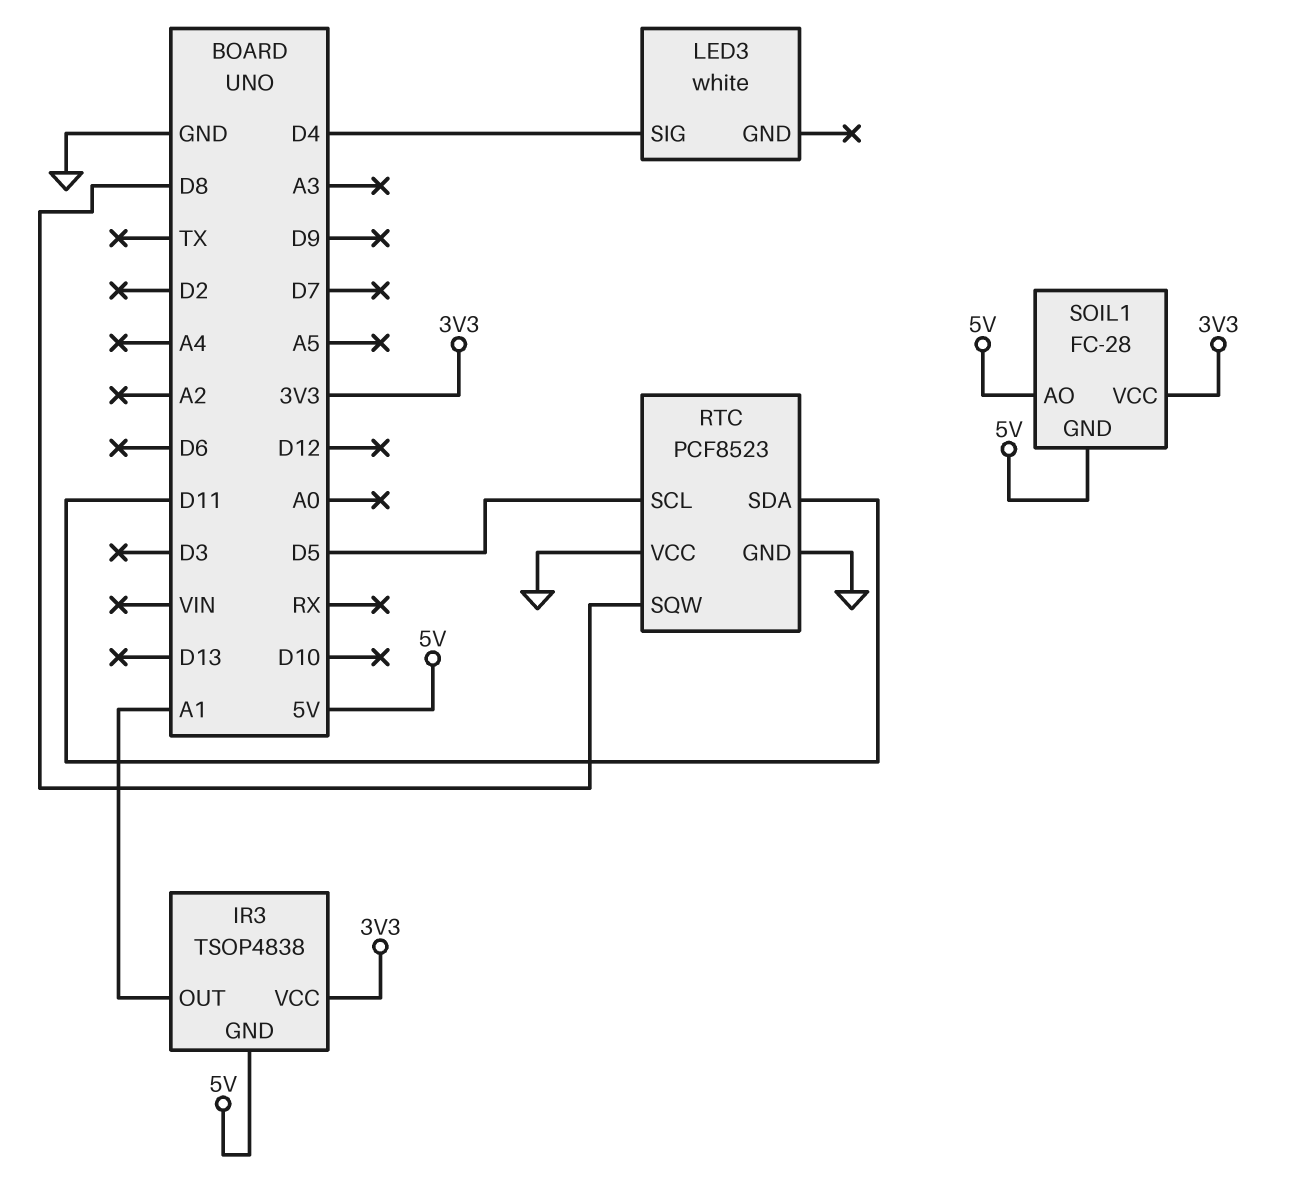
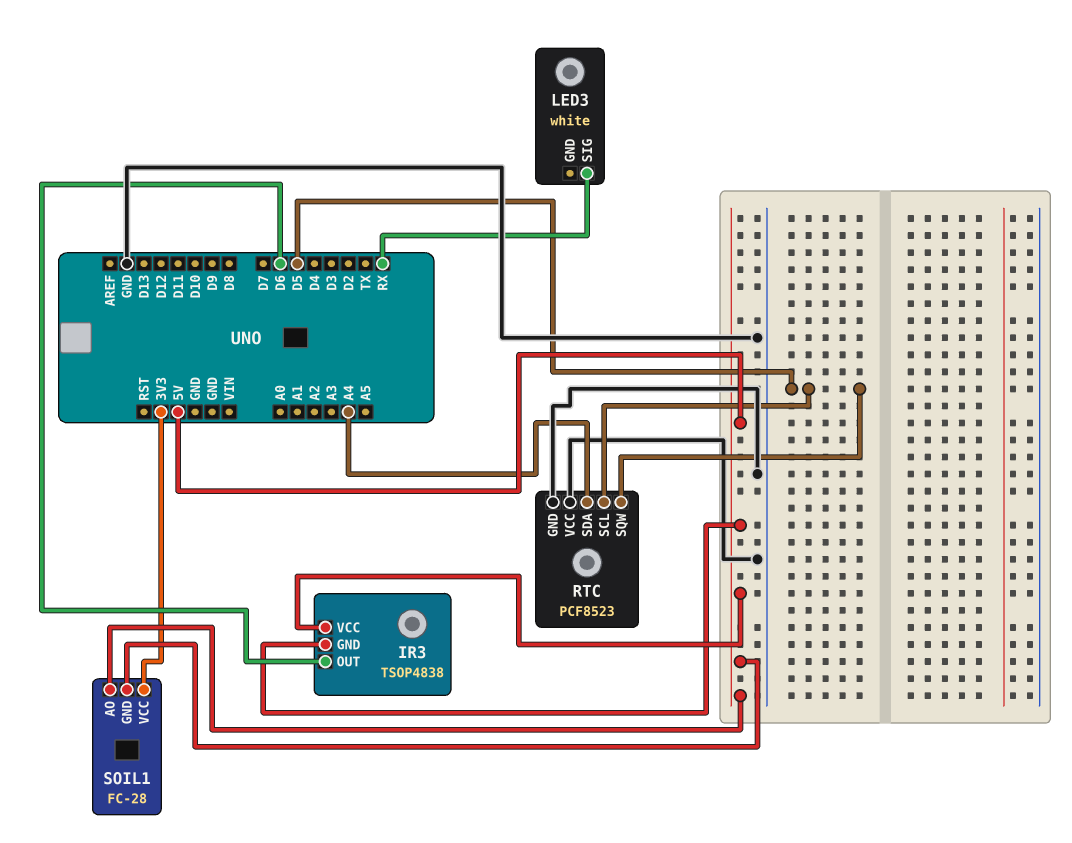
IR3 pin OUT: A1 -> D6
IR3 pin VCC: 3V3 -> 5V
LED3 pin SIG: D4 -> RX
RTC pin SDA: D11 -> A4
RTC pin SQW: D8 -> D5

